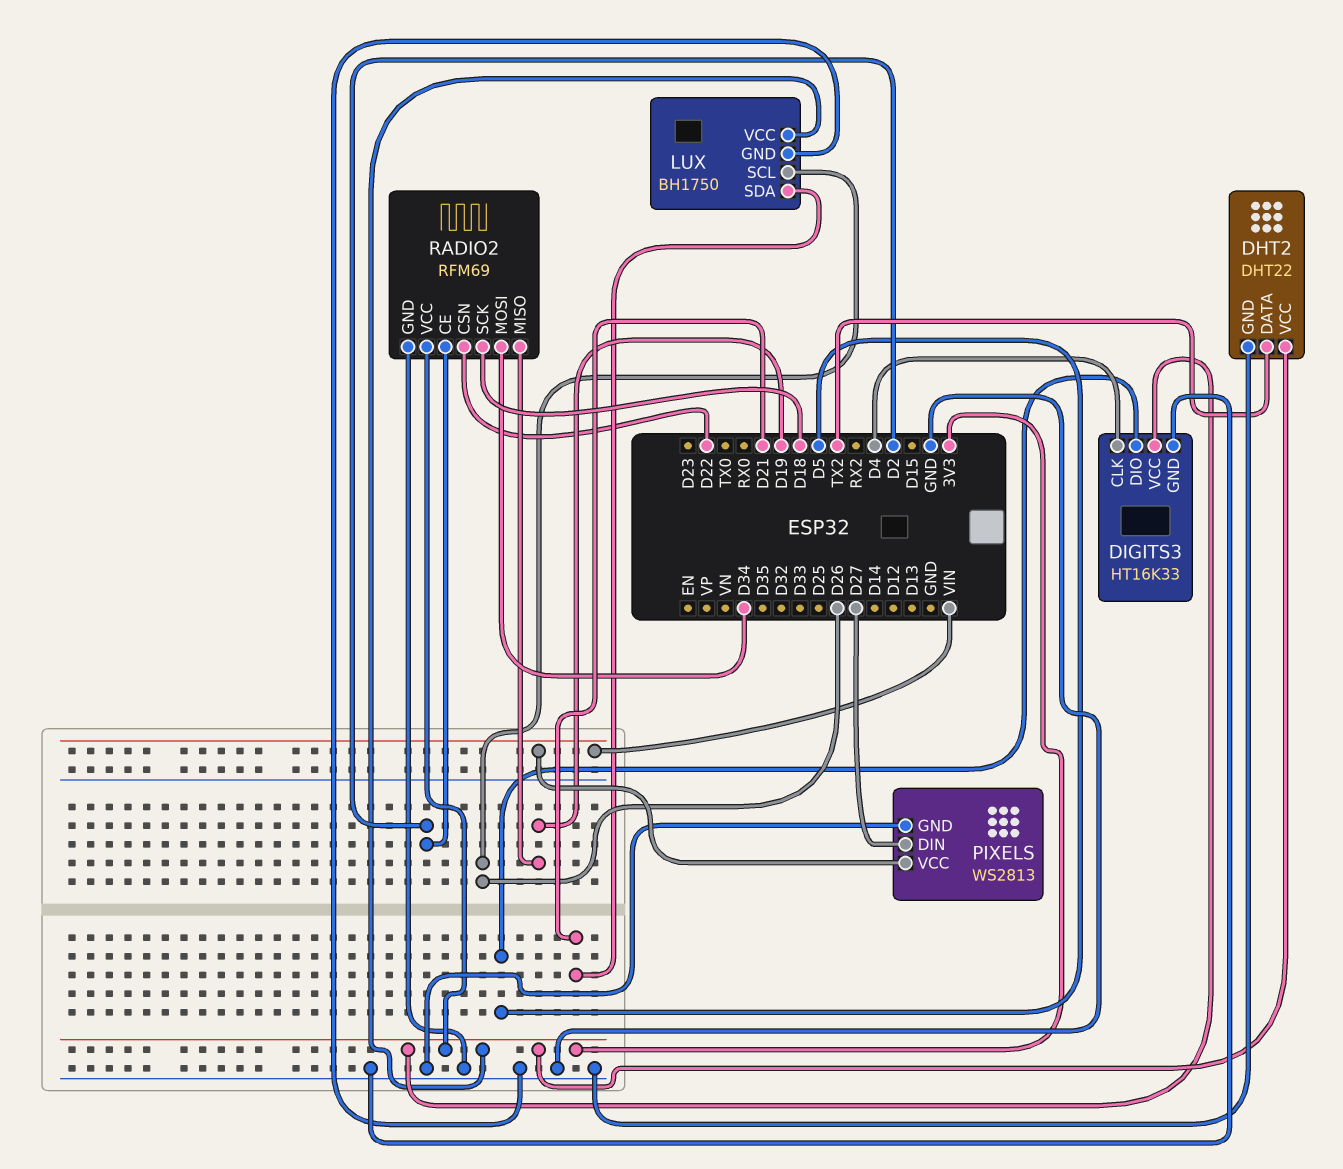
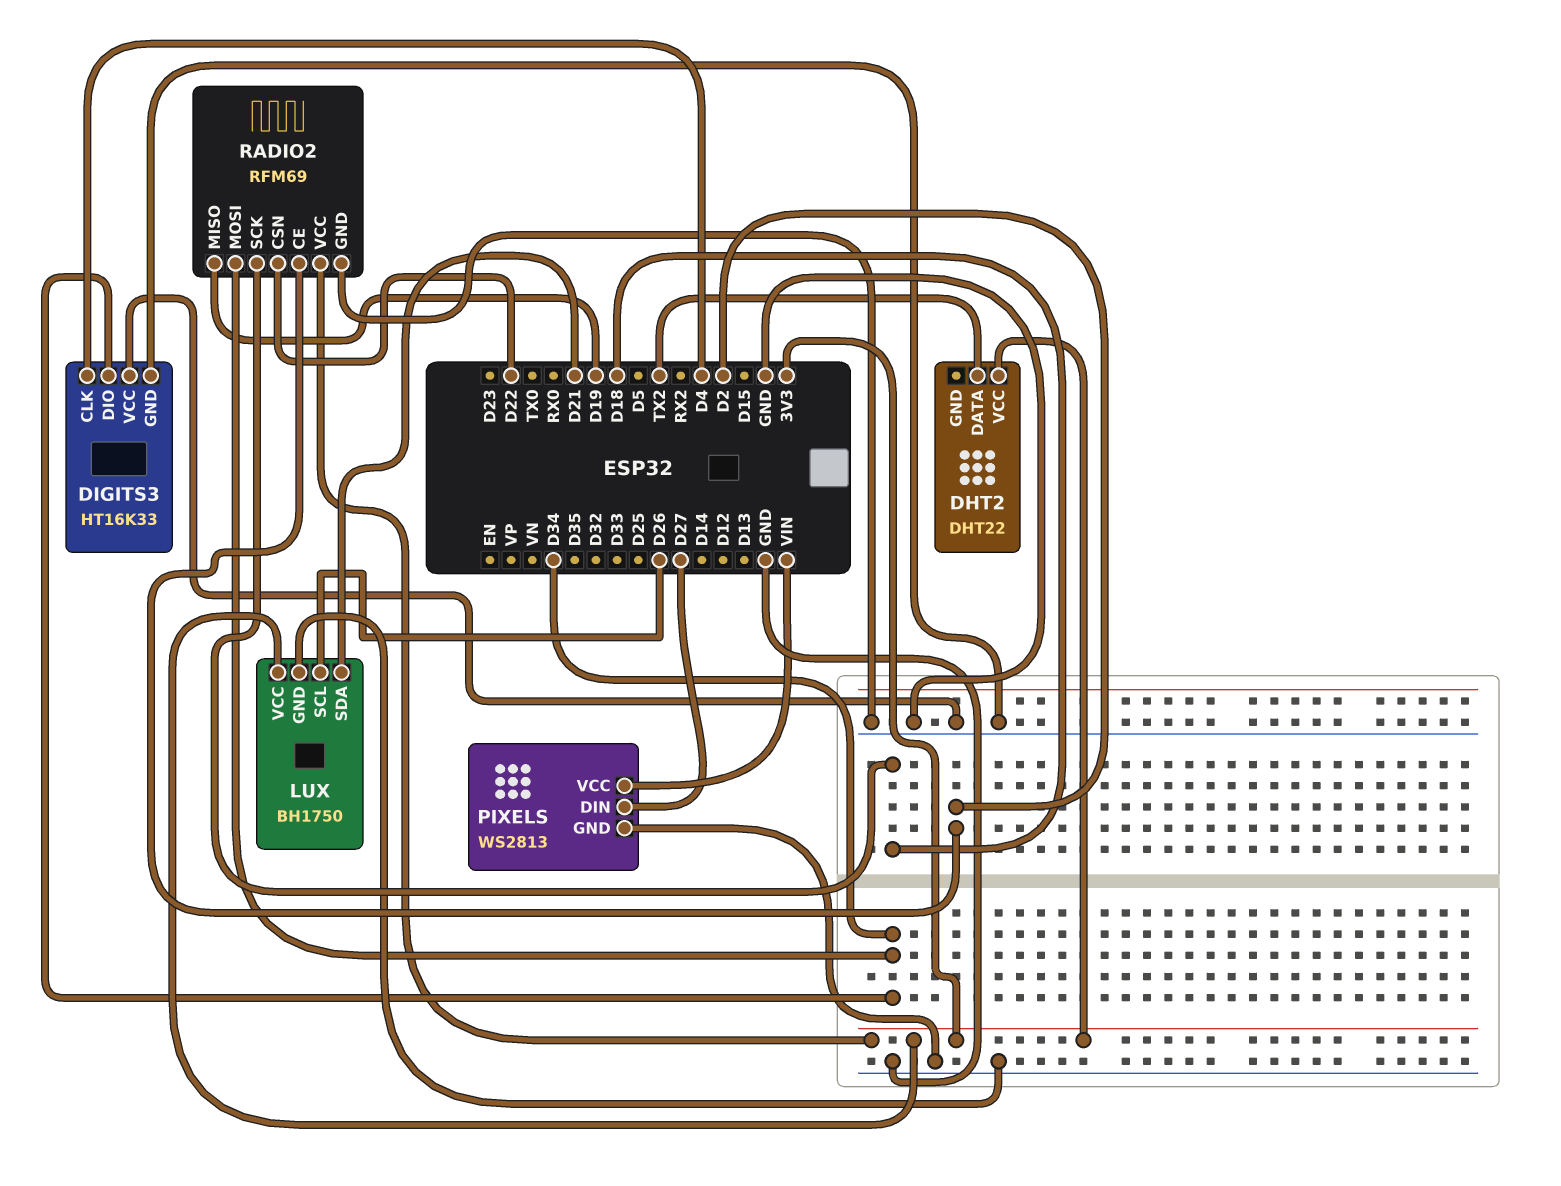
DHT2 pin GND: GND -> none
DIGITS3 pin DIO: D5 -> D34
DIGITS3 pin VCC: 3V3 -> GND

